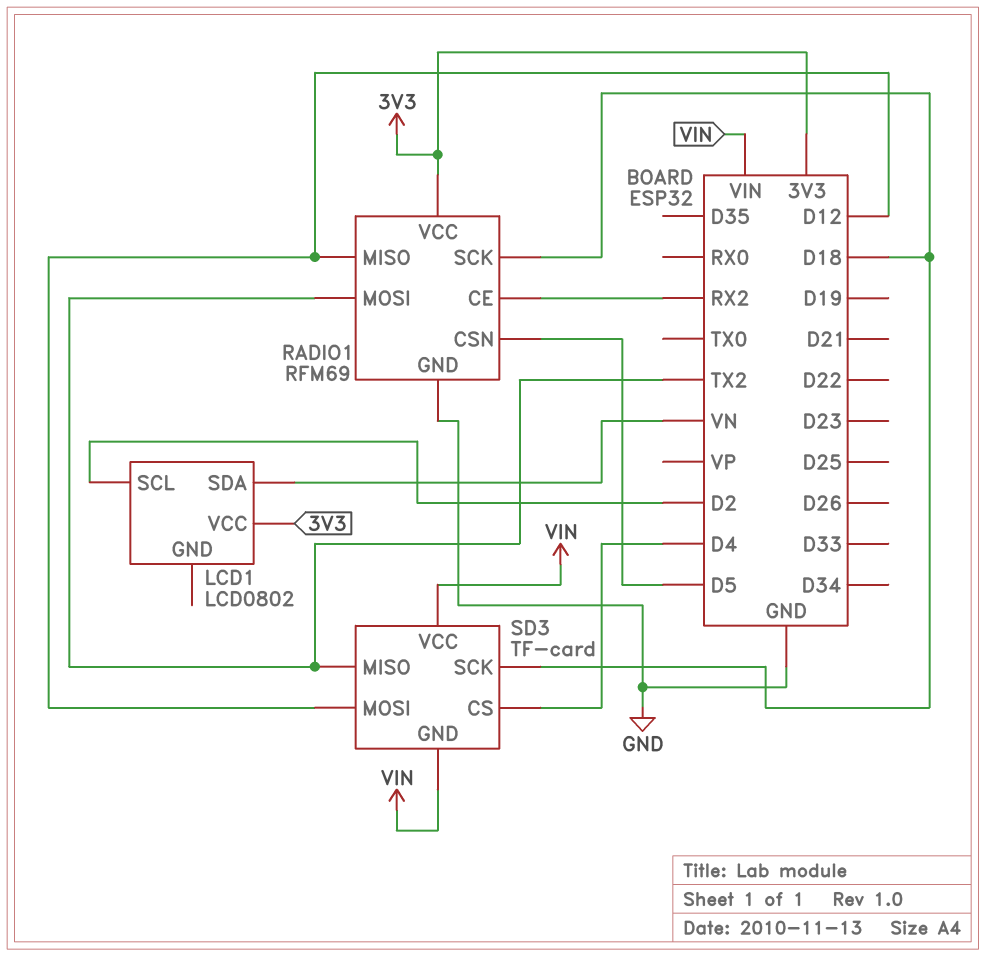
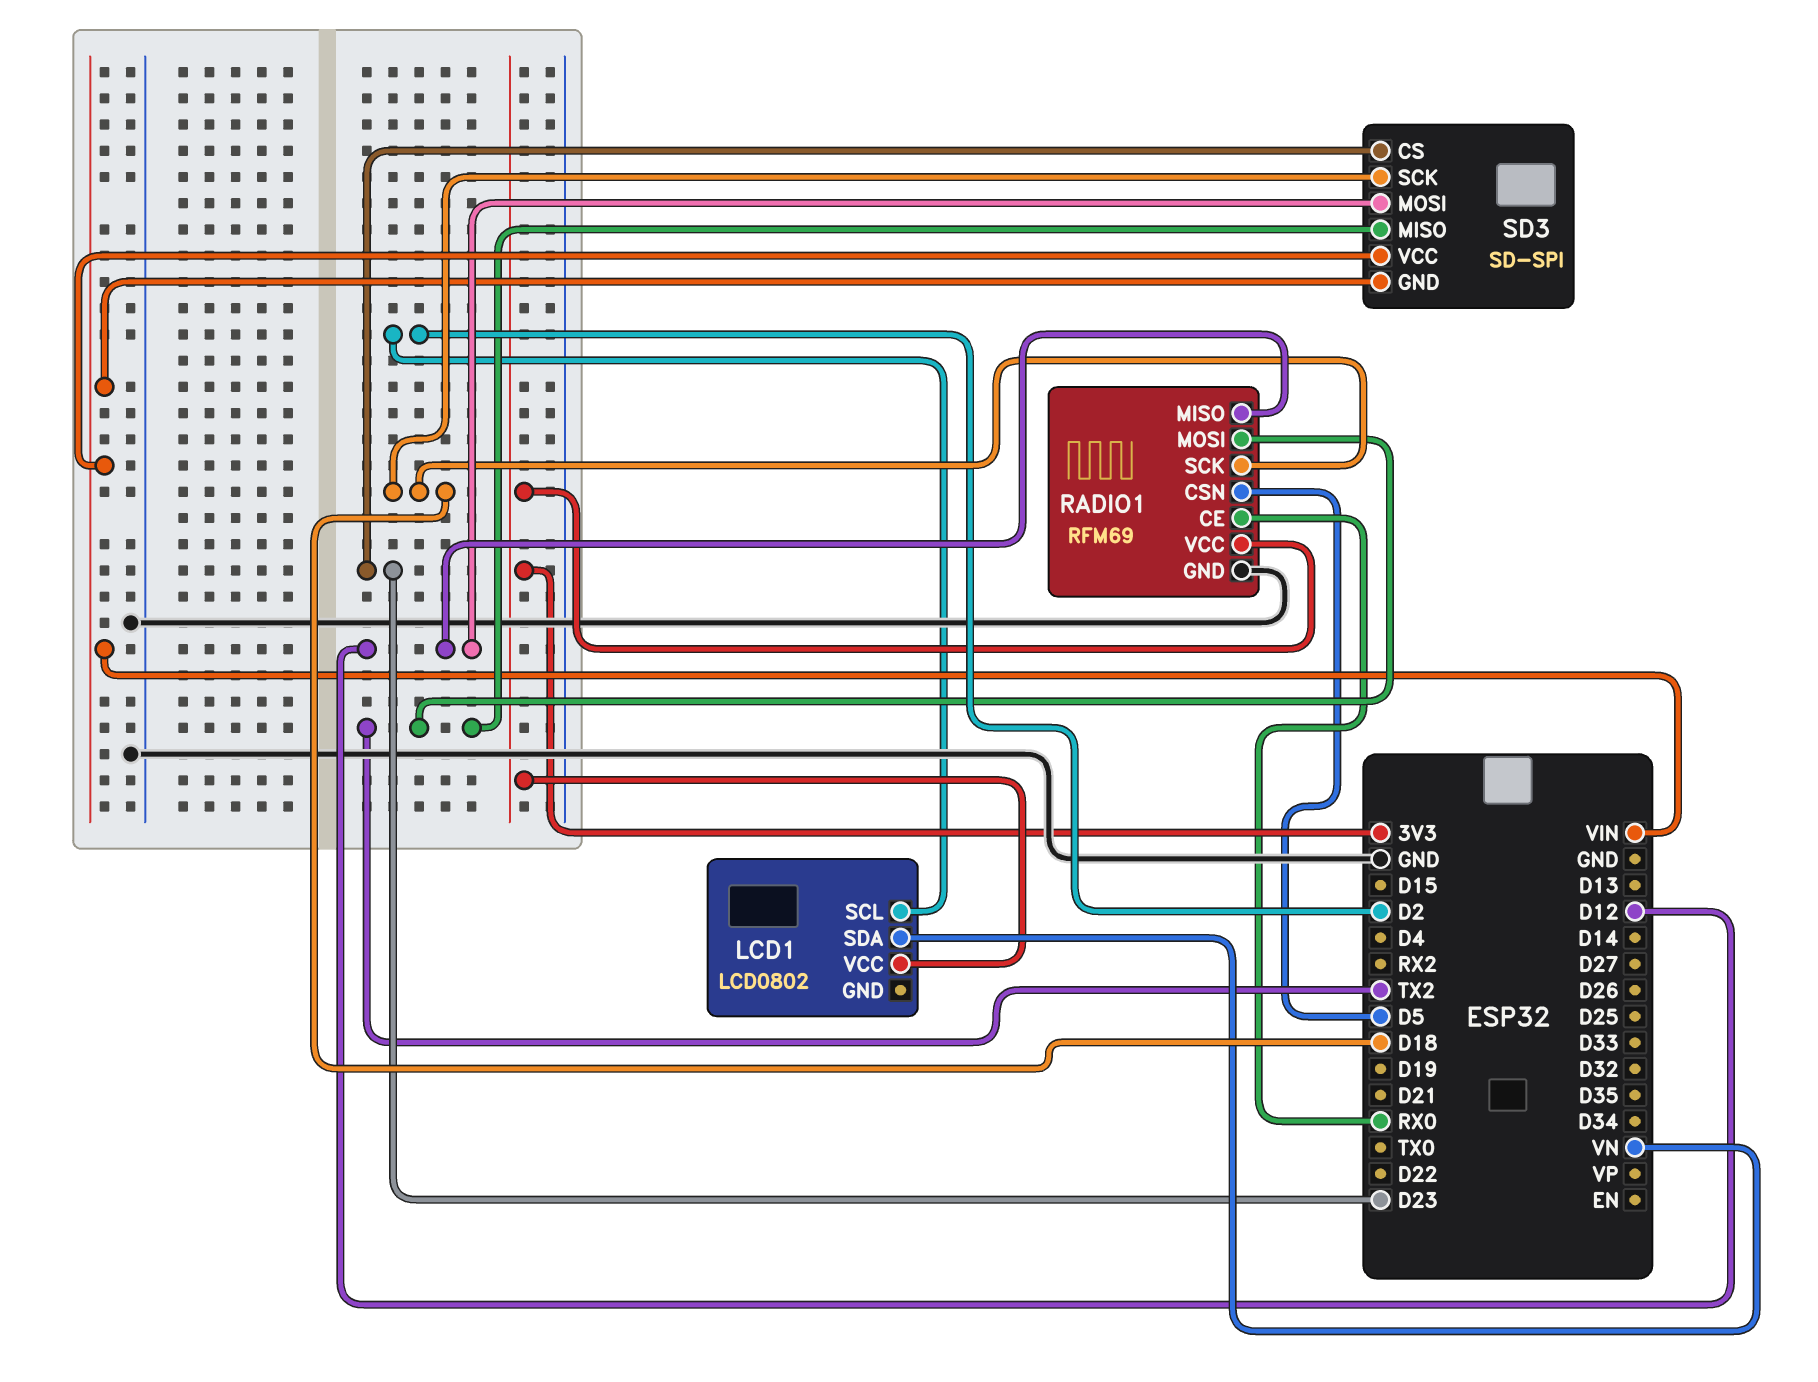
RADIO1 pin CE: RX2 -> RX0
SD3: TF-card -> SD-SPI
SD3 pin CS: D4 -> D23

